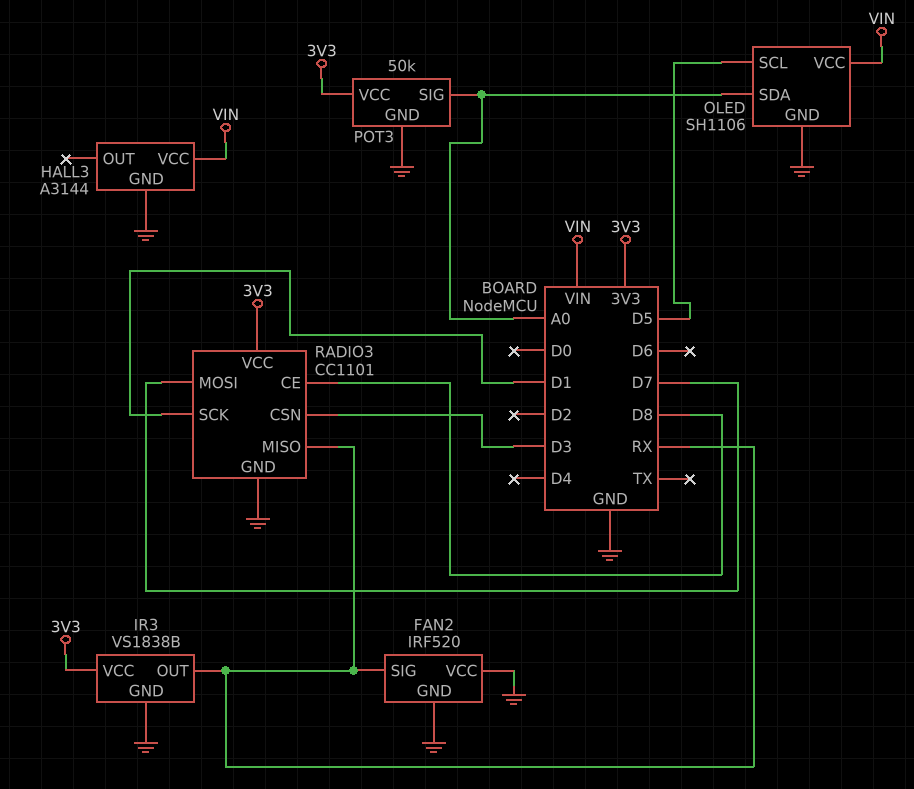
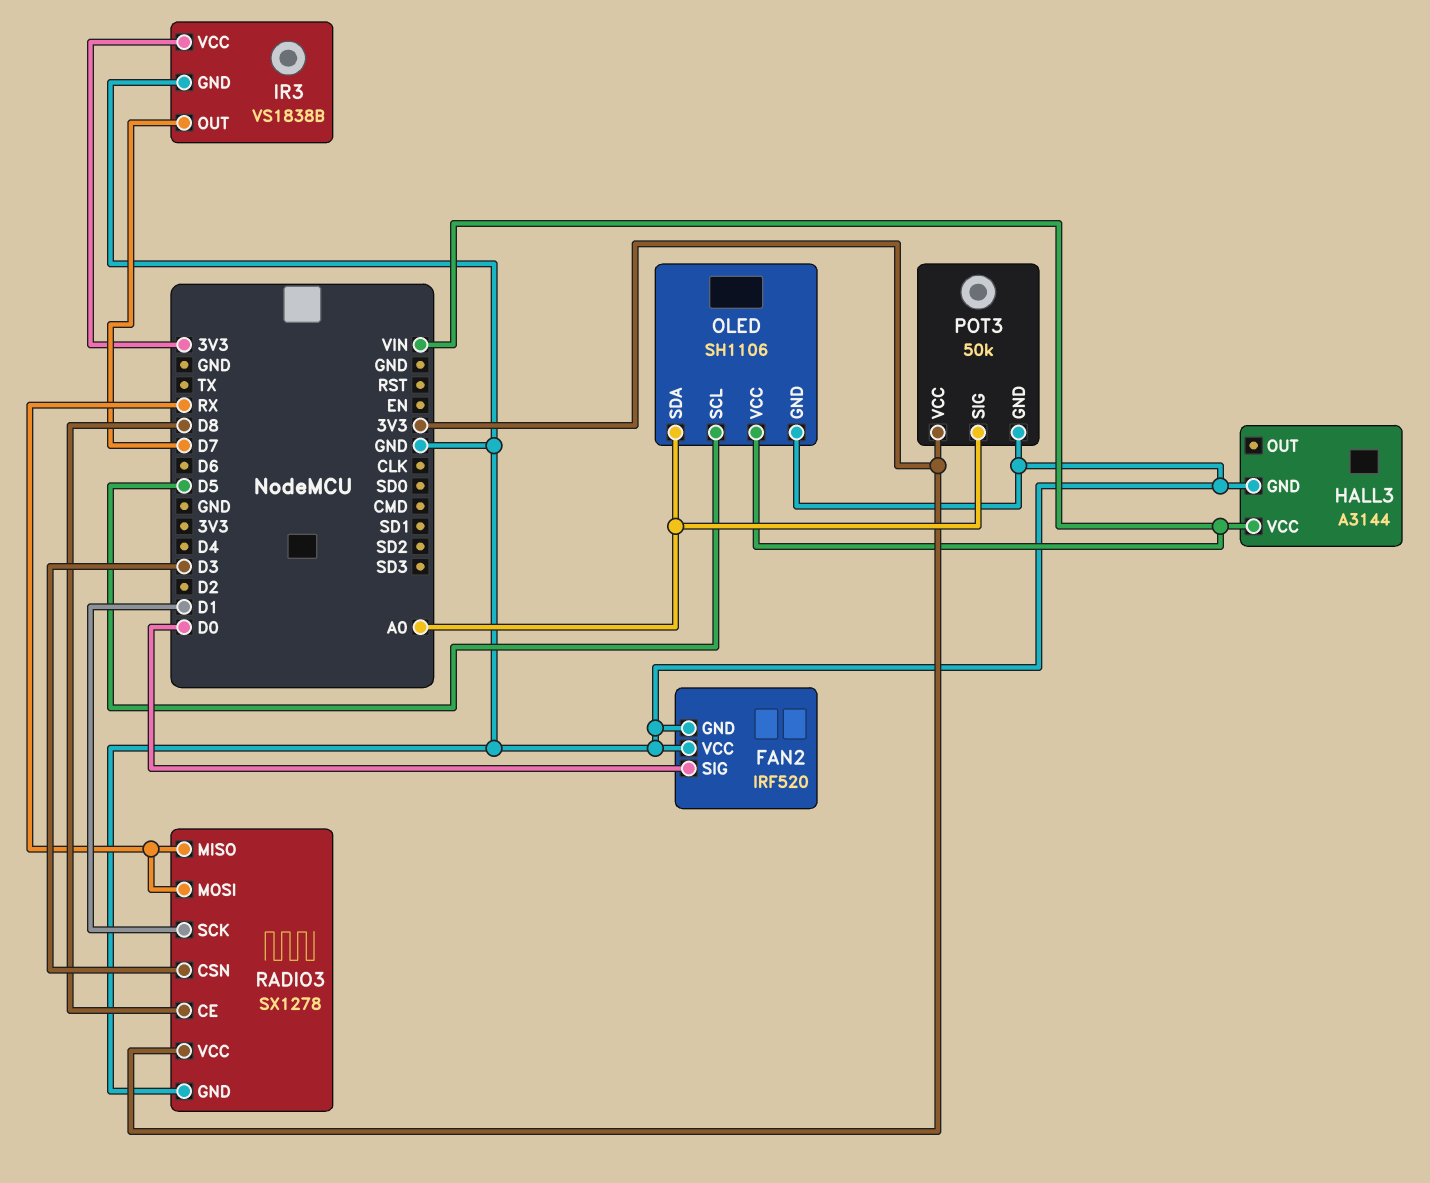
FAN2 pin SIG: RX -> D0
IR3 pin OUT: RX -> D7
RADIO3: CC1101 -> SX1278
RADIO3 pin MOSI: D7 -> RX

